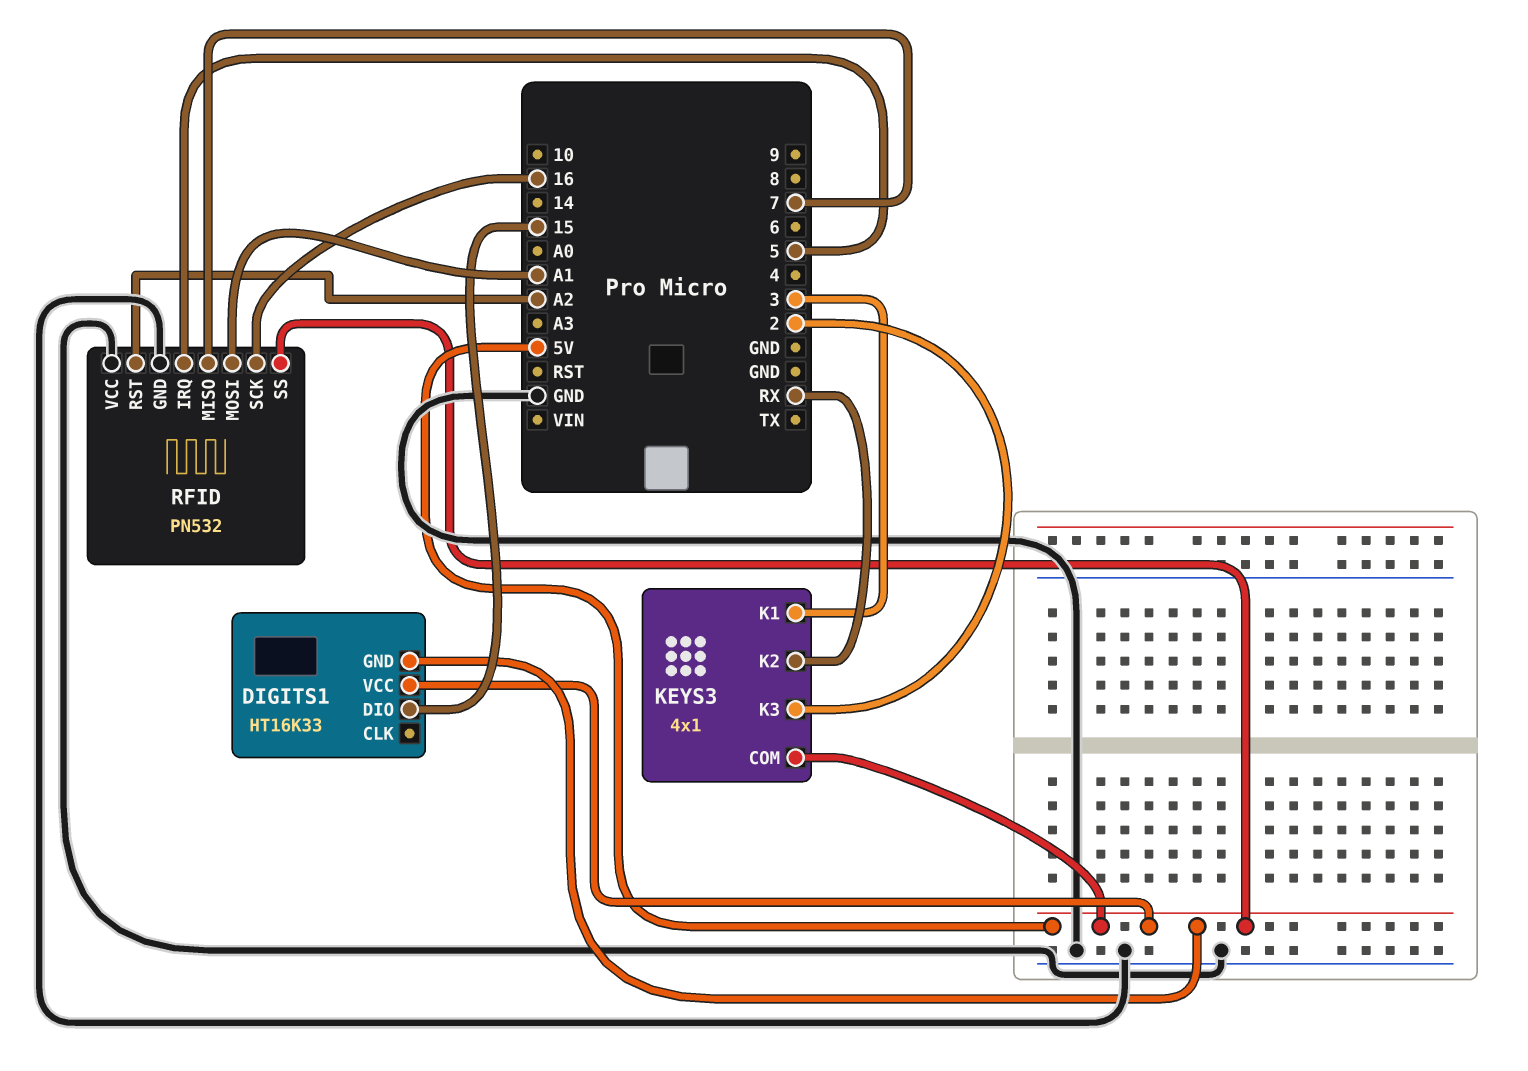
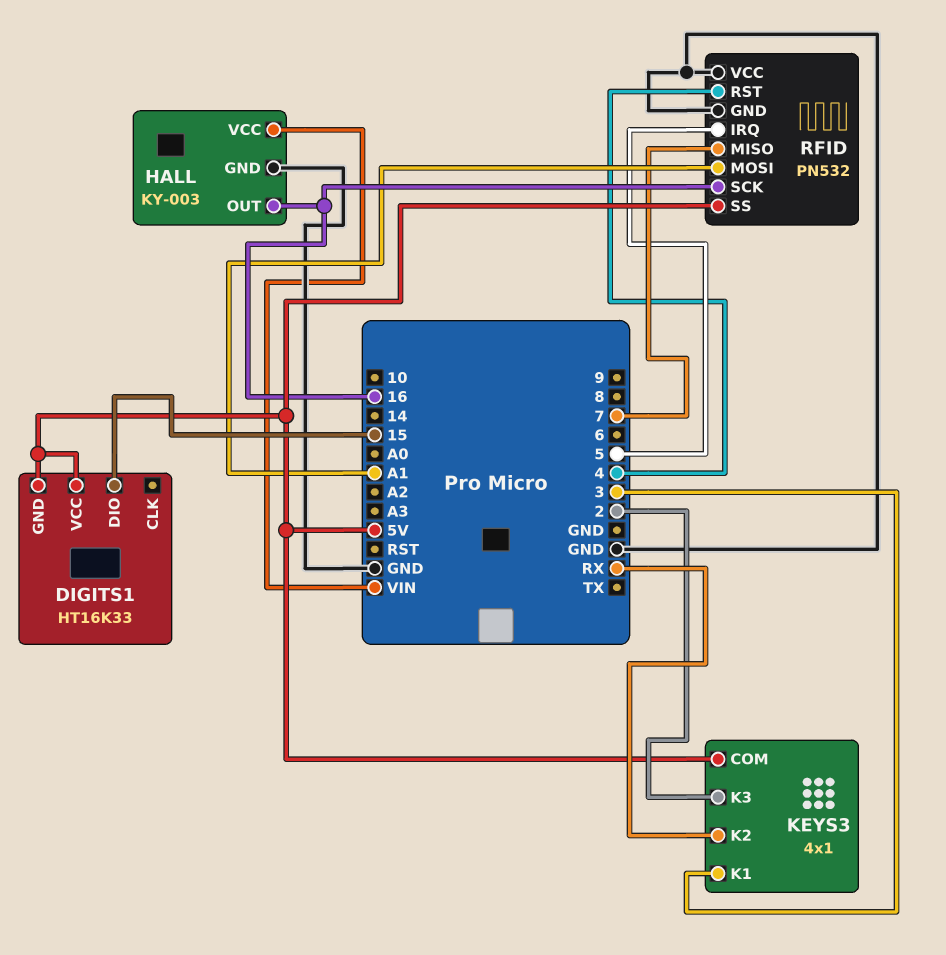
HALL: none -> KY-003
HALL pin GND: none -> GND
HALL pin OUT: none -> 16
HALL pin VCC: none -> VIN
RFID pin RST: A2 -> 4

